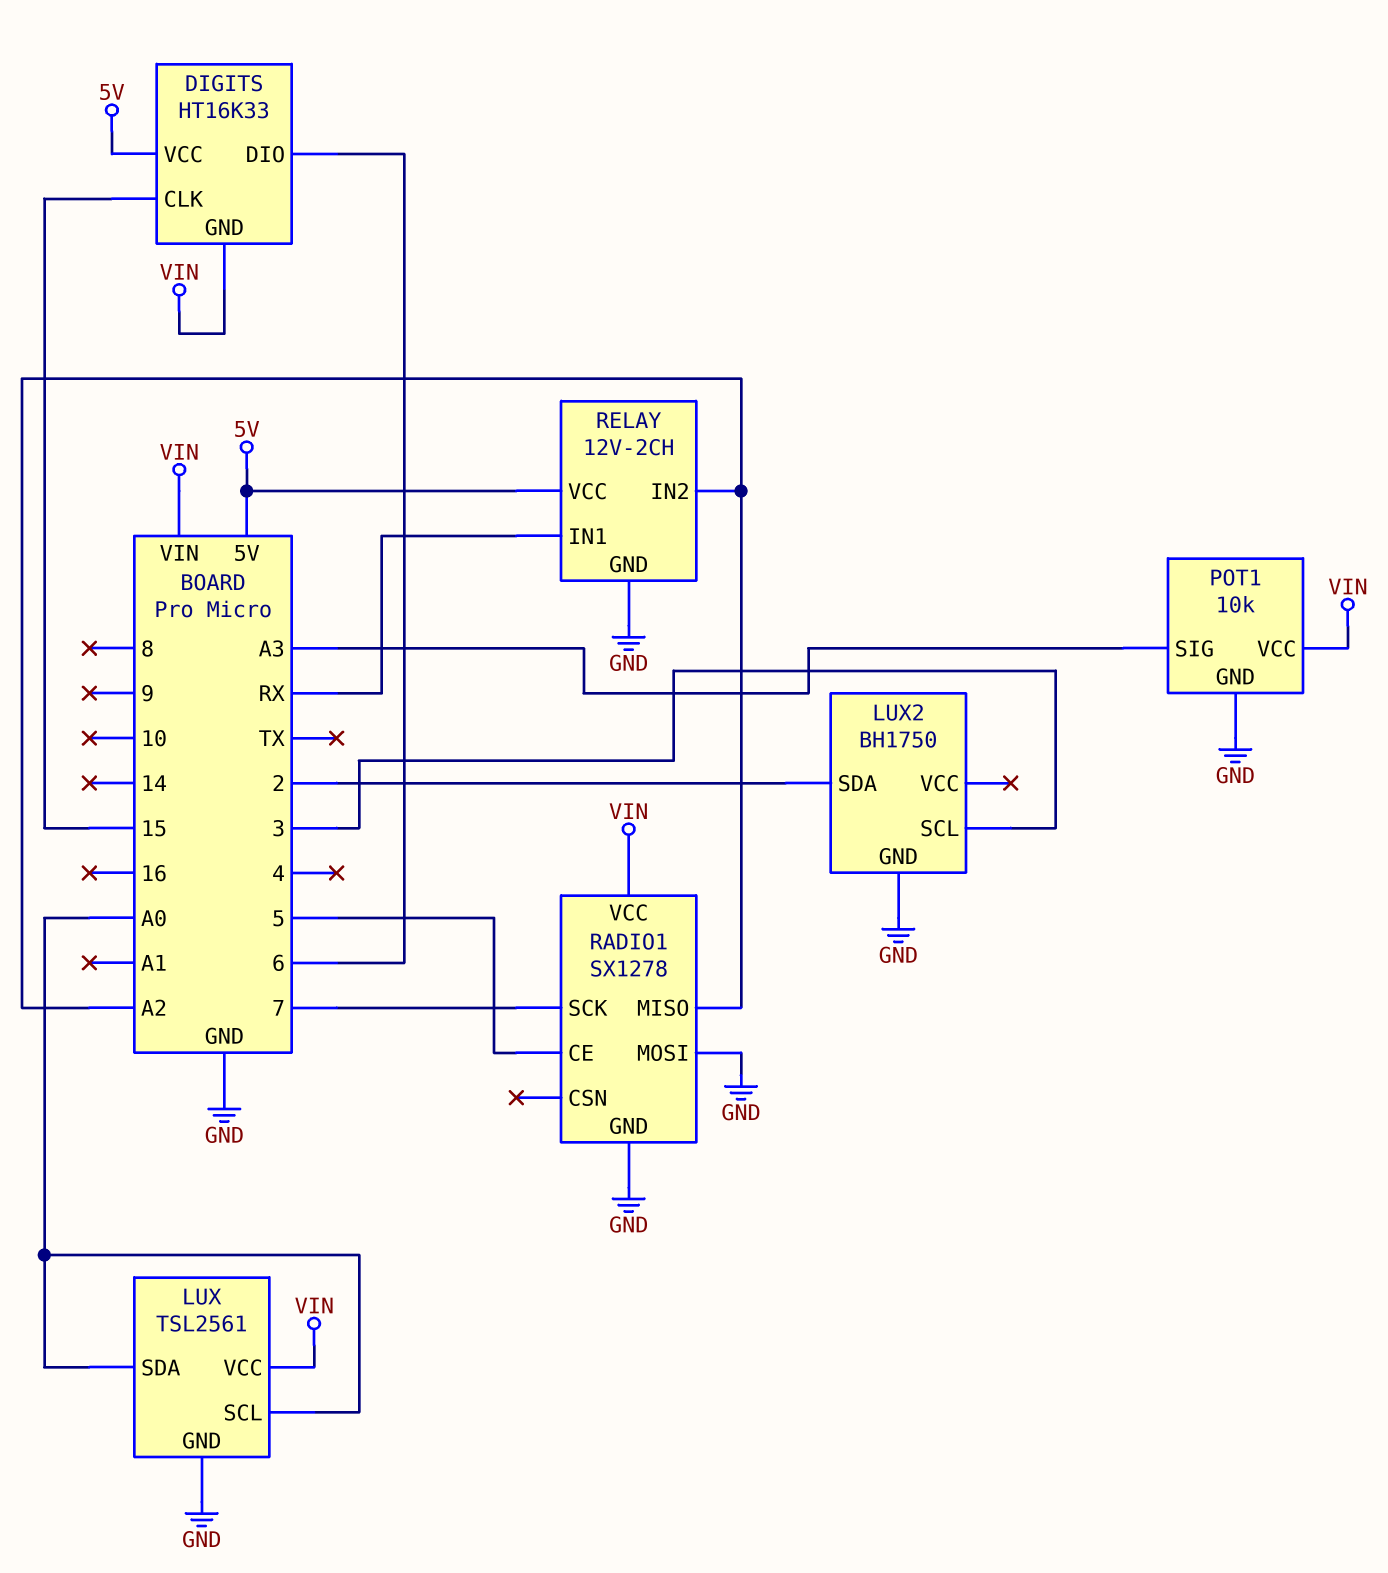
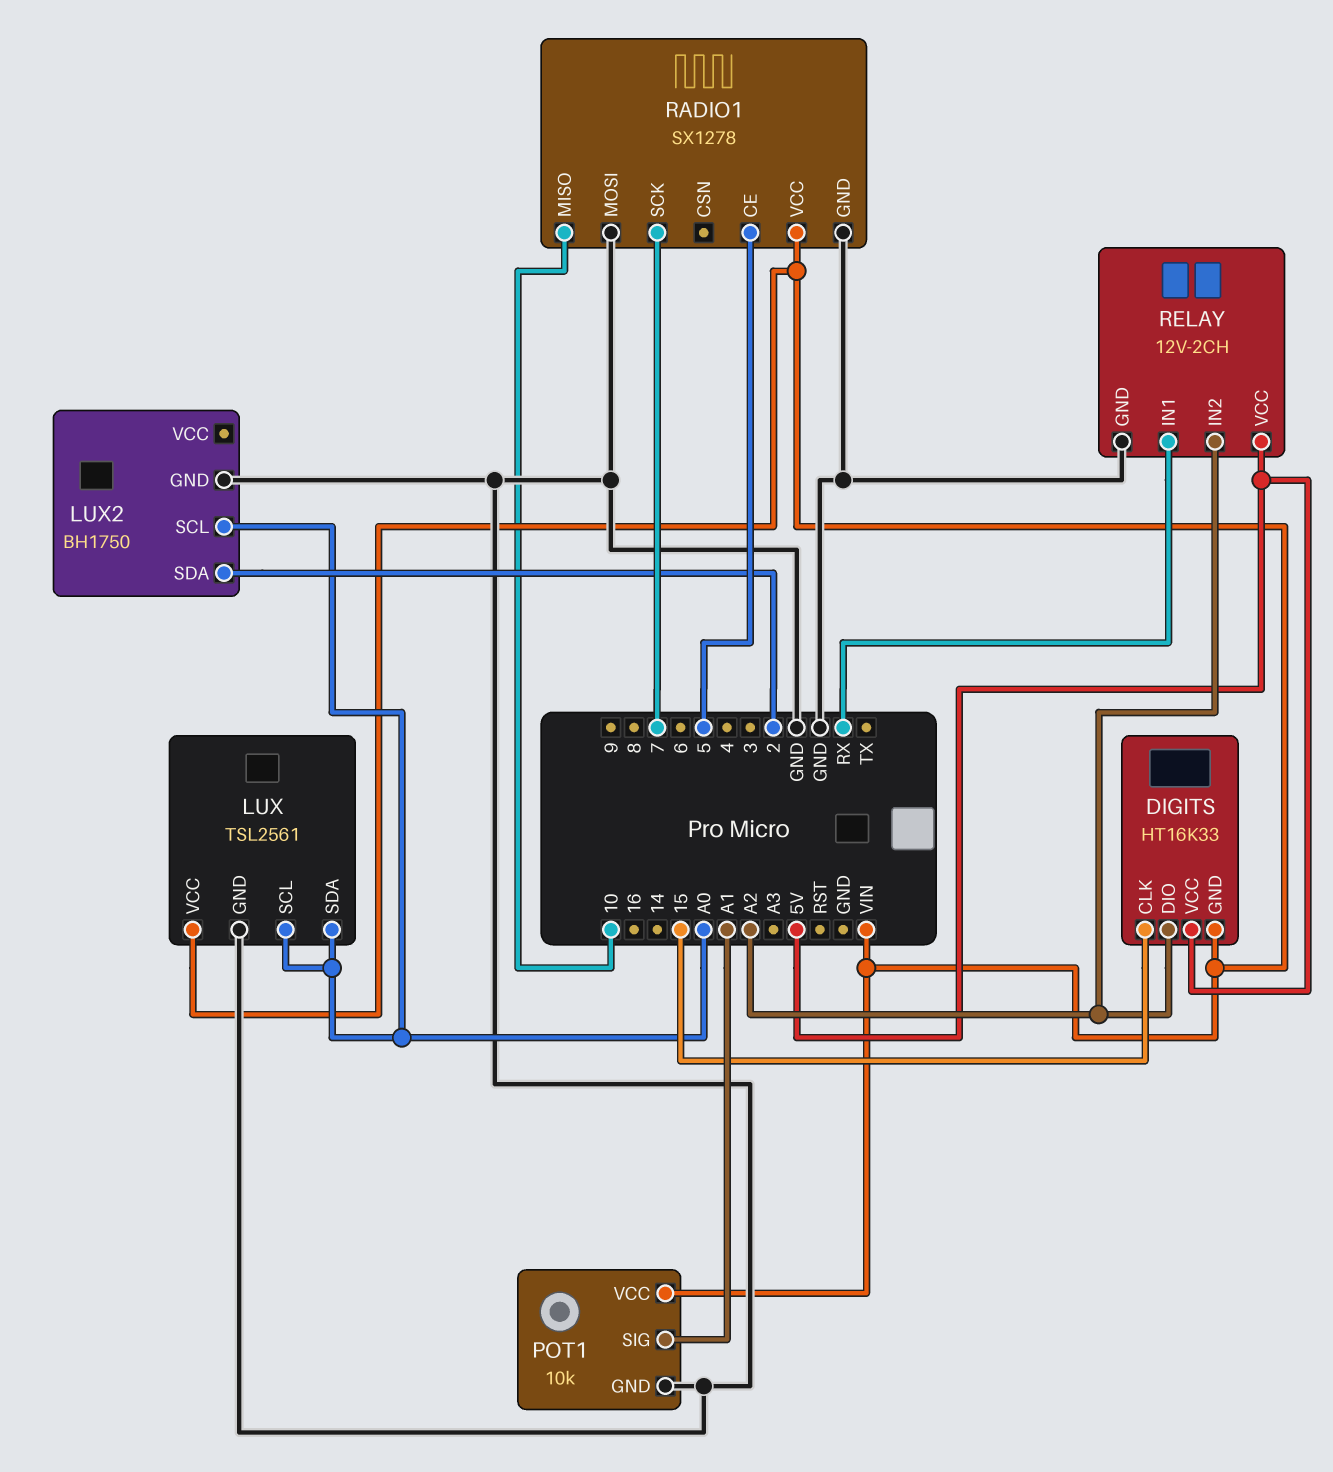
DIGITS pin DIO: 6 -> A2
LUX2 pin SCL: 3 -> A0
POT1 pin SIG: A3 -> A1
RADIO1 pin MISO: A2 -> 10

